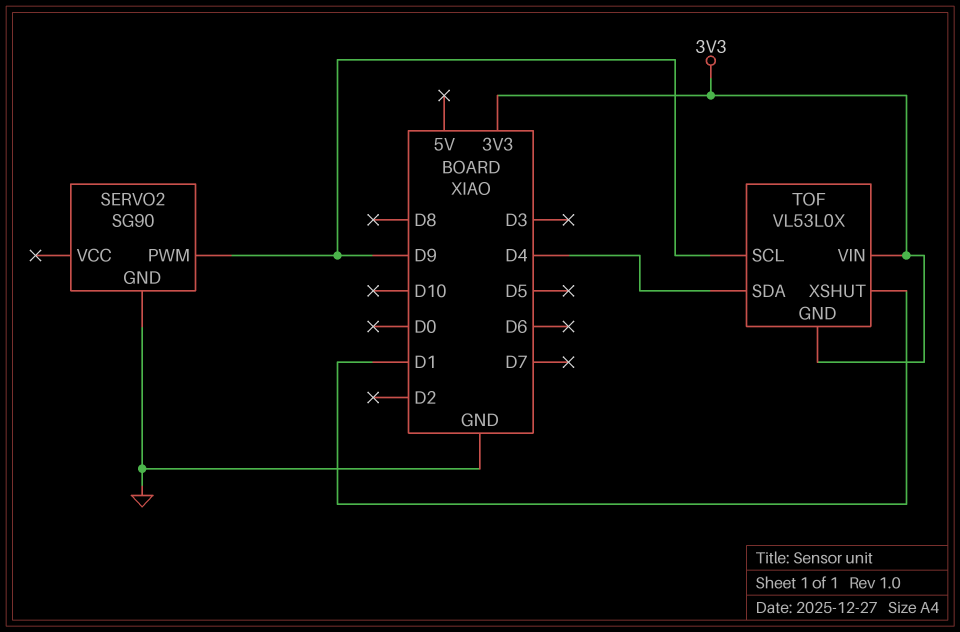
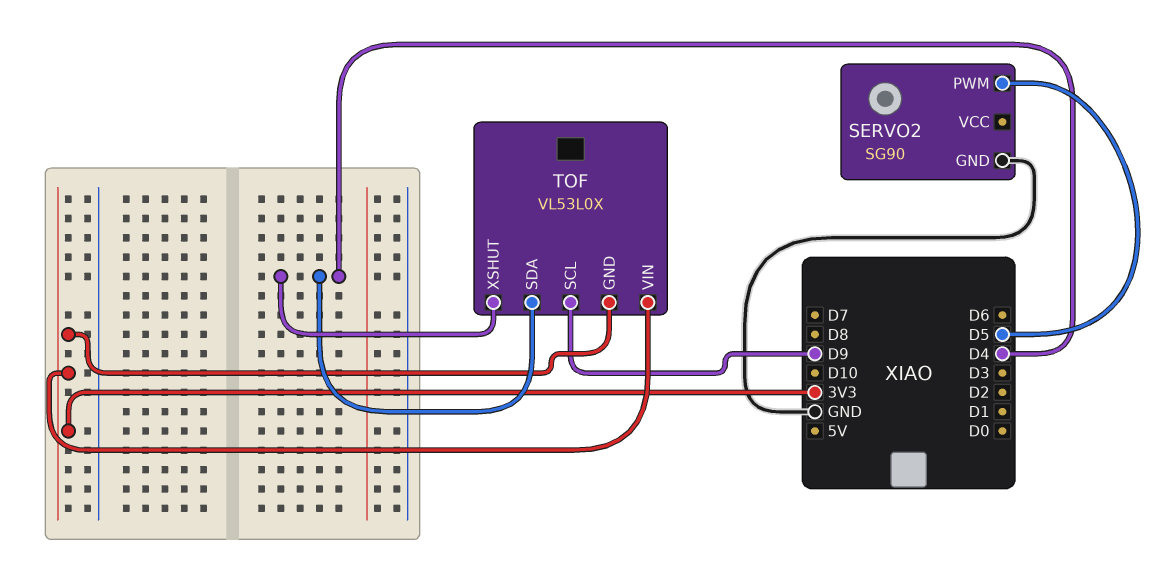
SERVO2 pin PWM: D9 -> D5
TOF pin XSHUT: D1 -> D4

